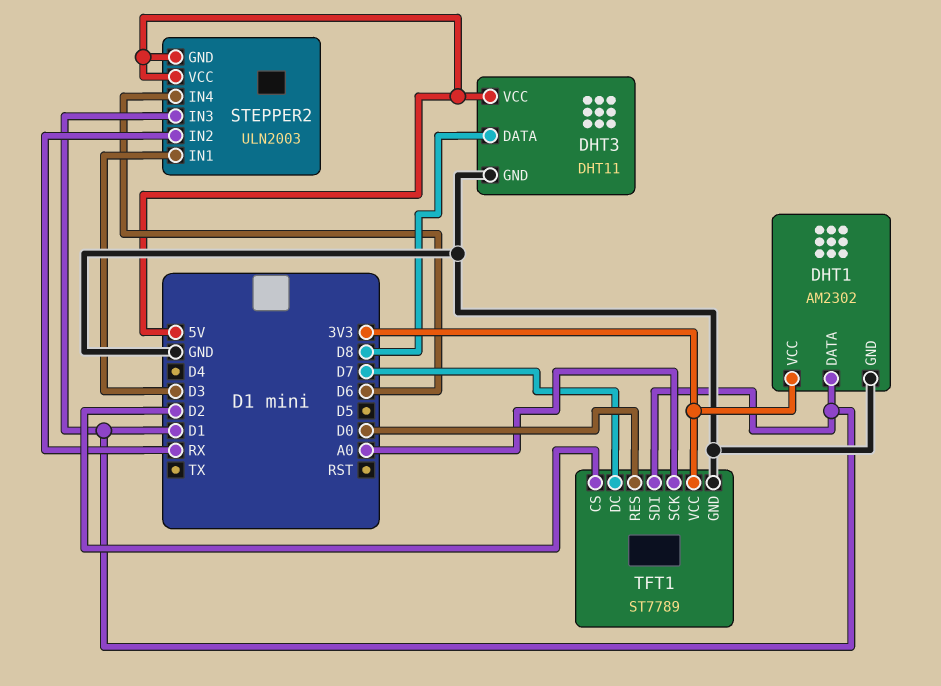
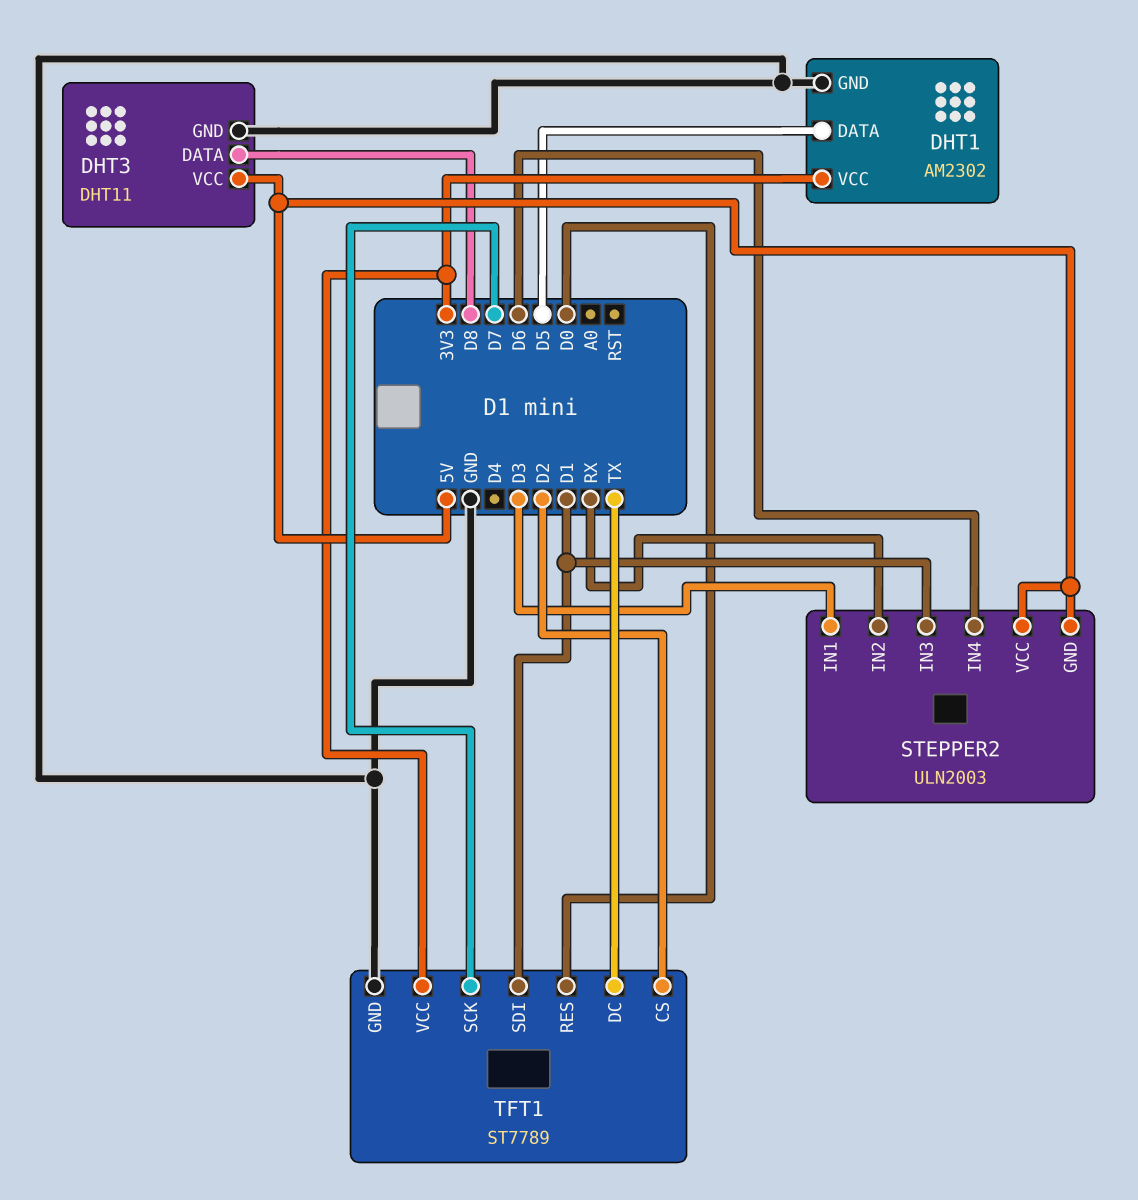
DHT1 pin DATA: D1 -> D5
TFT1 pin DC: D7 -> TX
TFT1 pin SCK: A0 -> D7

